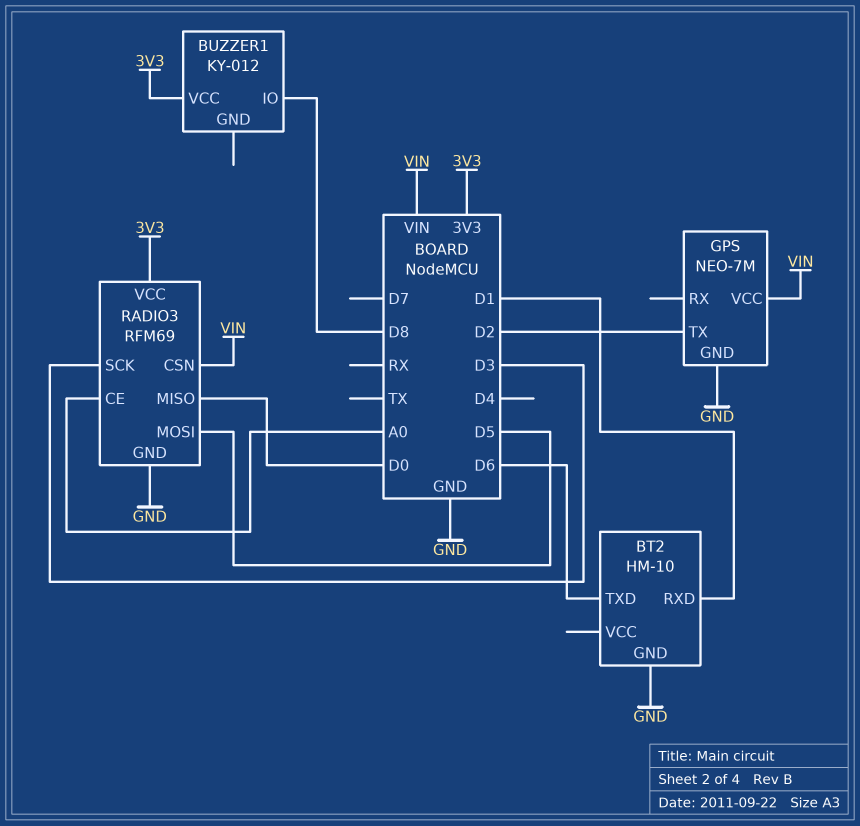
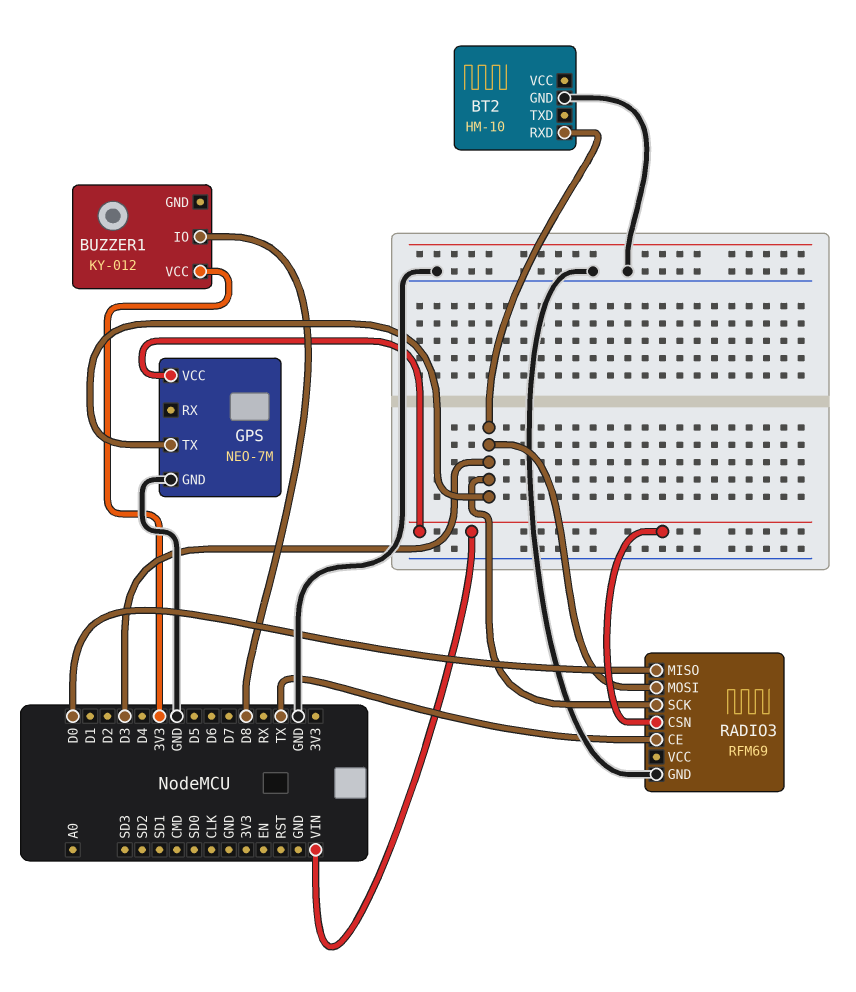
BT2 pin RXD: D1 -> D3
BT2 pin TXD: D6 -> none
GPS pin TX: D2 -> D3
RADIO3 pin CE: A0 -> TX
RADIO3 pin MOSI: D5 -> D3
RADIO3 pin VCC: 3V3 -> none

